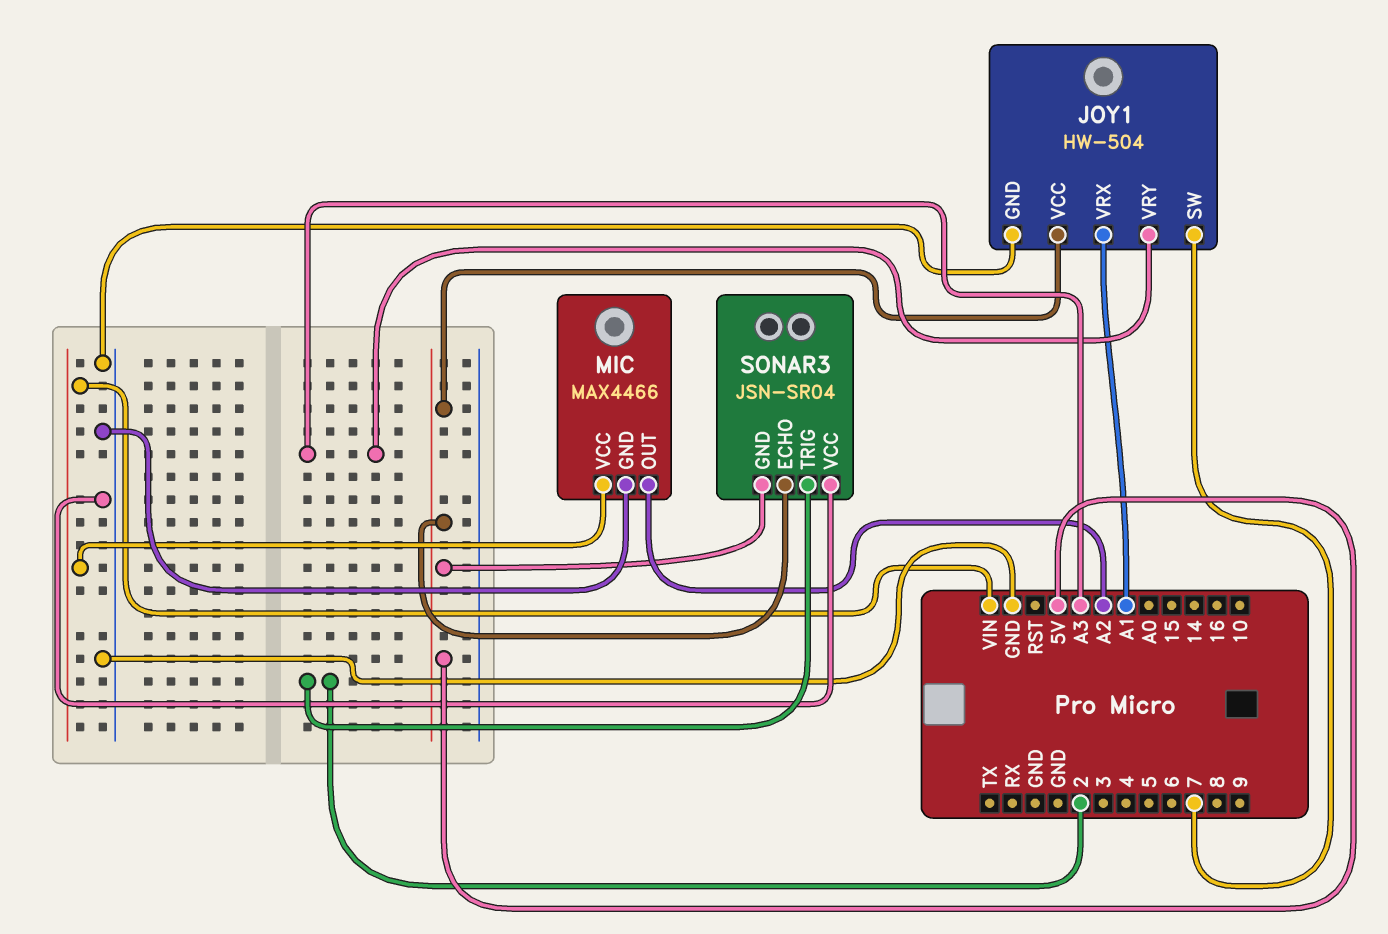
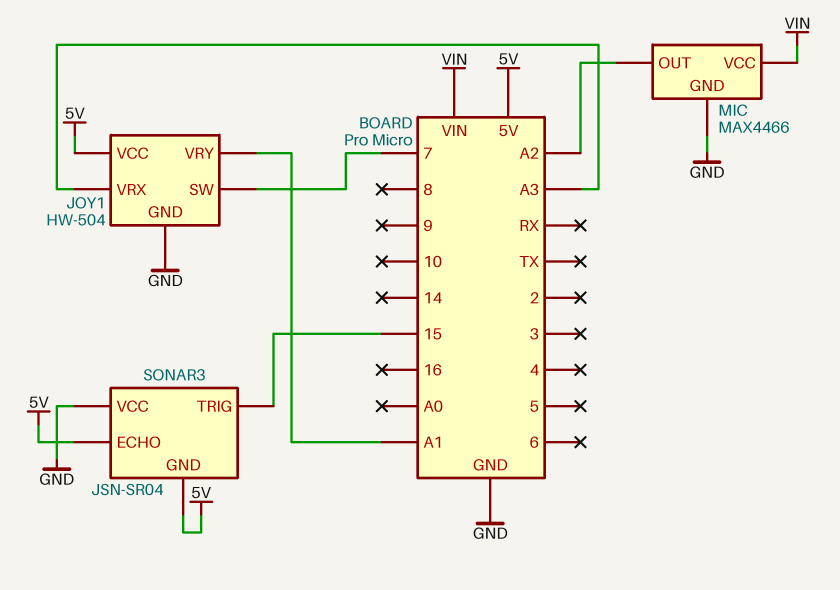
JOY1 pin VRX: A1 -> A3
JOY1 pin VRY: A3 -> A1
SONAR3 pin TRIG: 2 -> 15

